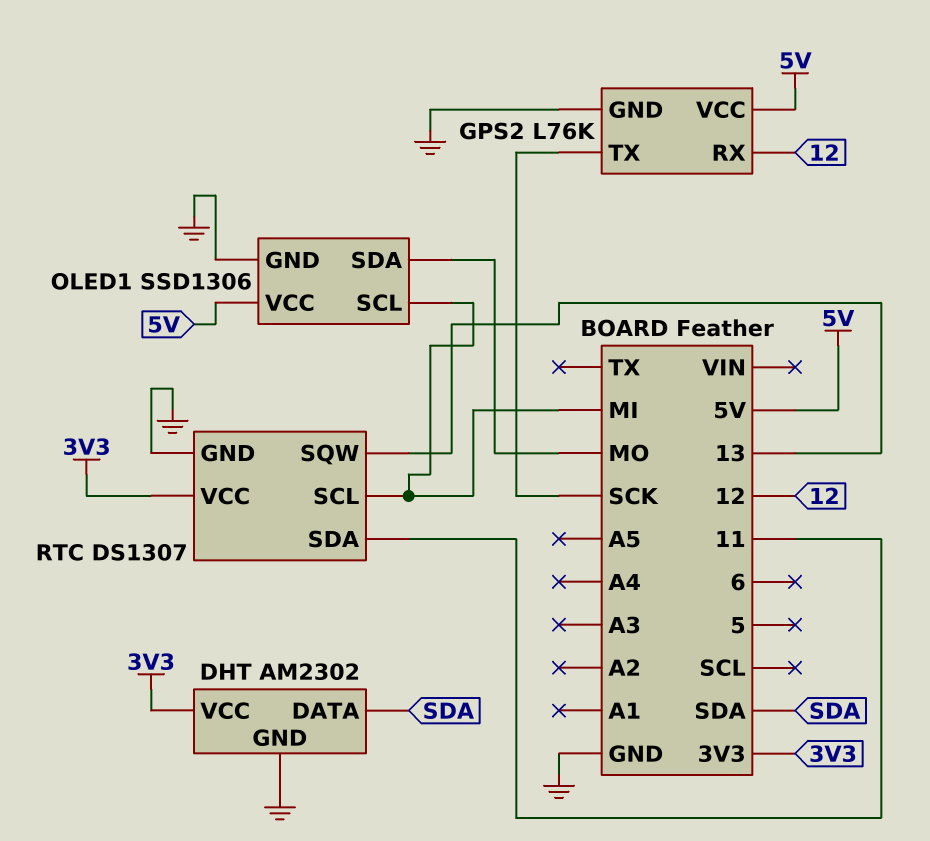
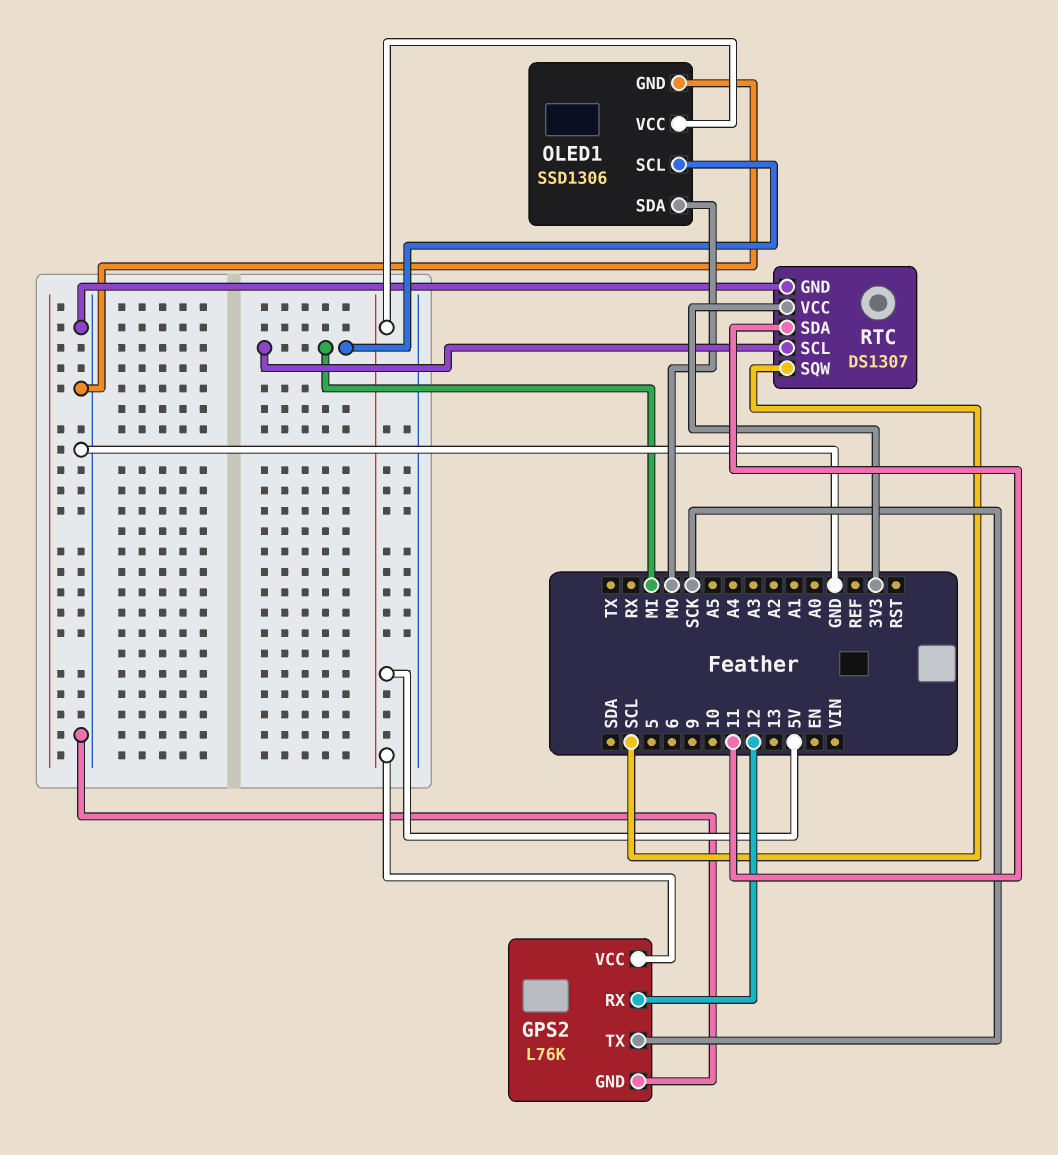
DHT: AM2302 -> none
DHT pin DATA: SDA -> none
DHT pin GND: GND -> none
DHT pin VCC: 3V3 -> none
RTC pin SQW: 13 -> SCL

